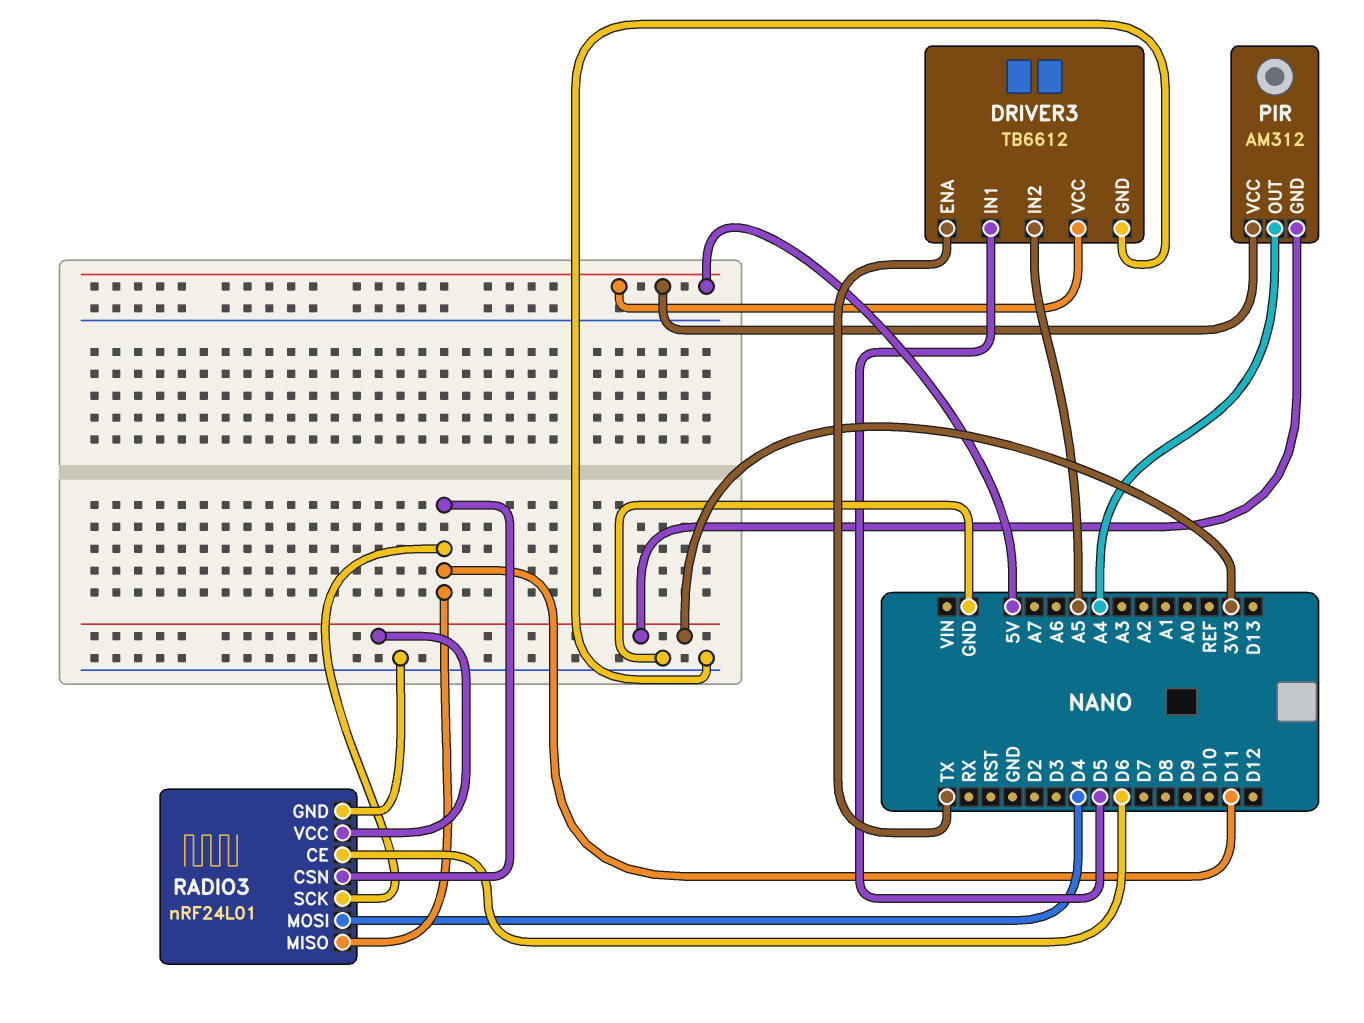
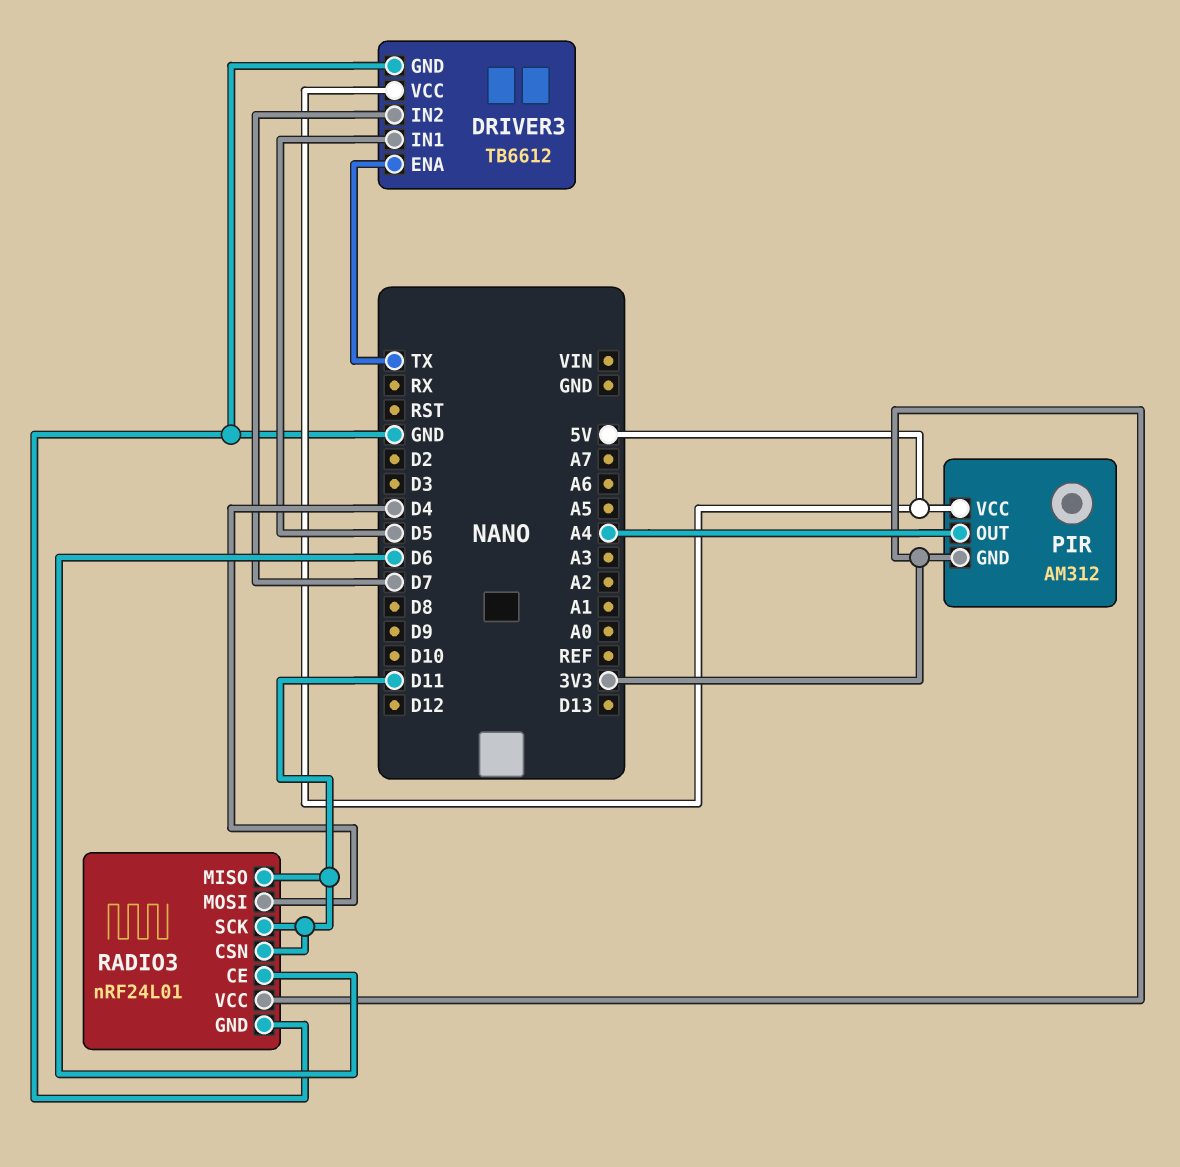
DRIVER3 pin IN2: A5 -> D7

